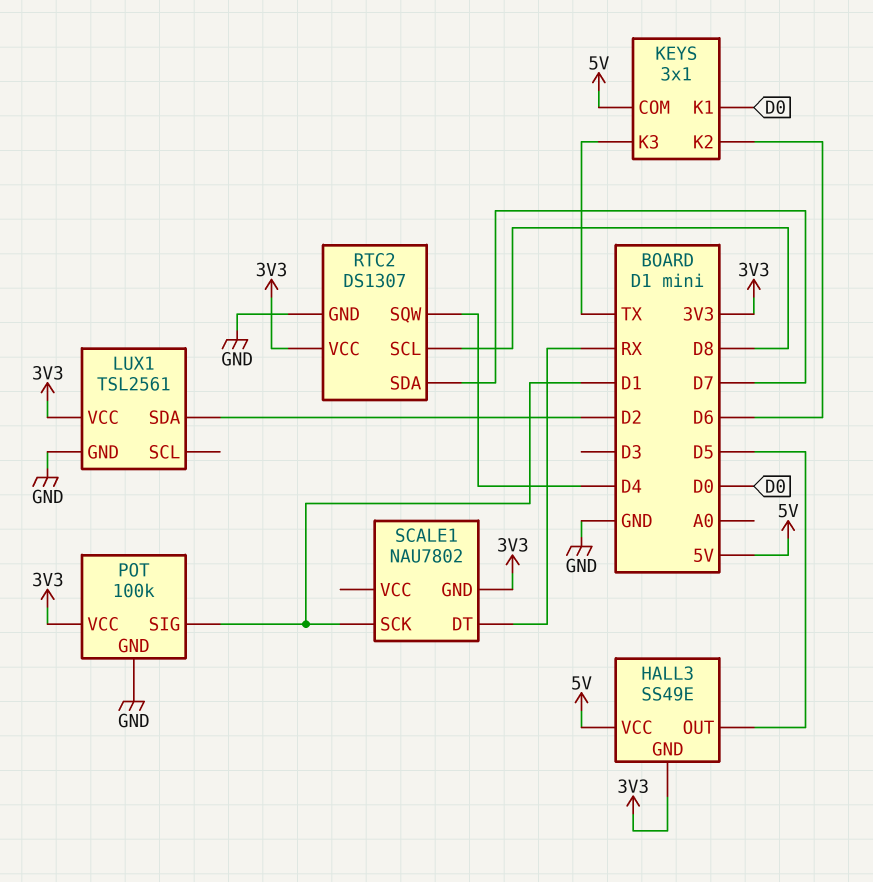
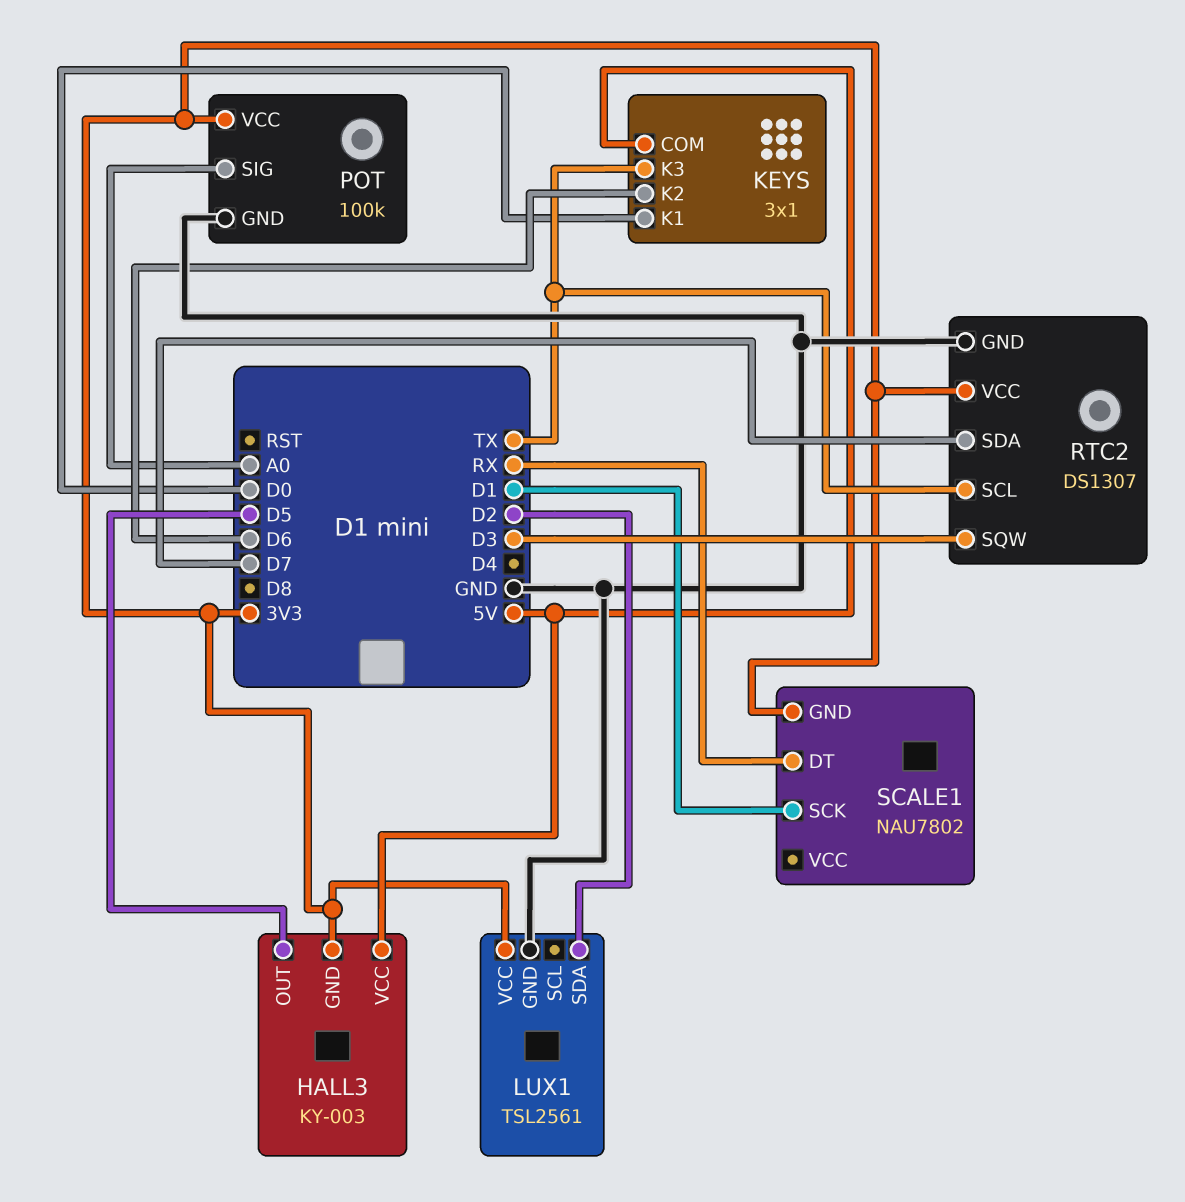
HALL3: SS49E -> KY-003
POT pin SIG: D1 -> A0
RTC2 pin SCL: D8 -> TX
RTC2 pin SQW: D4 -> D3

